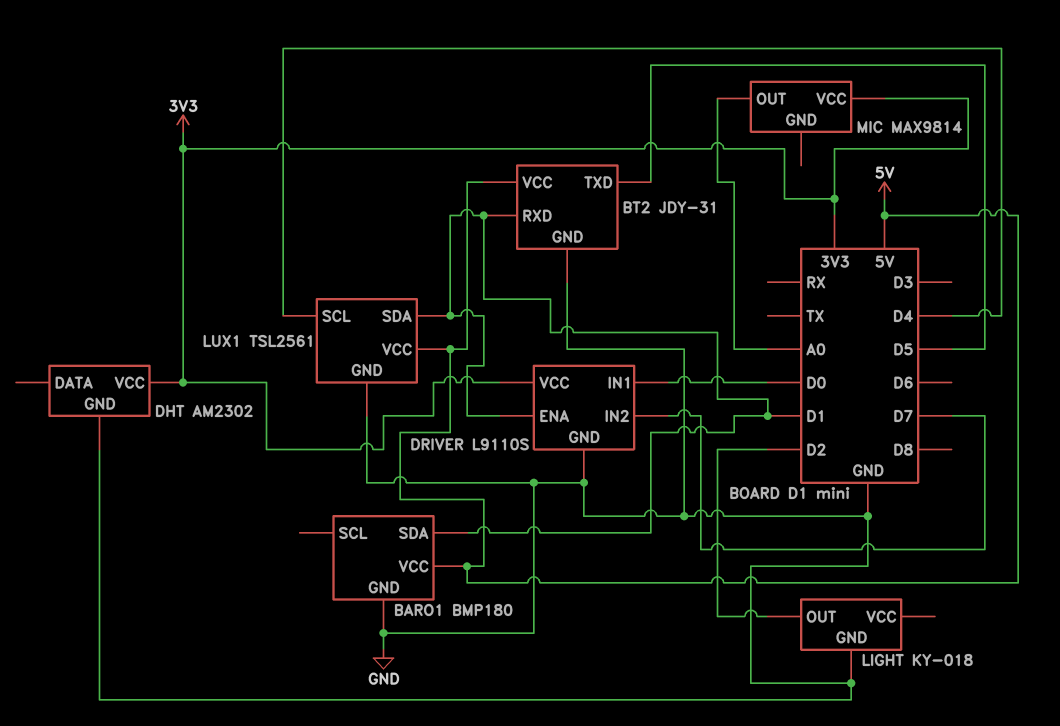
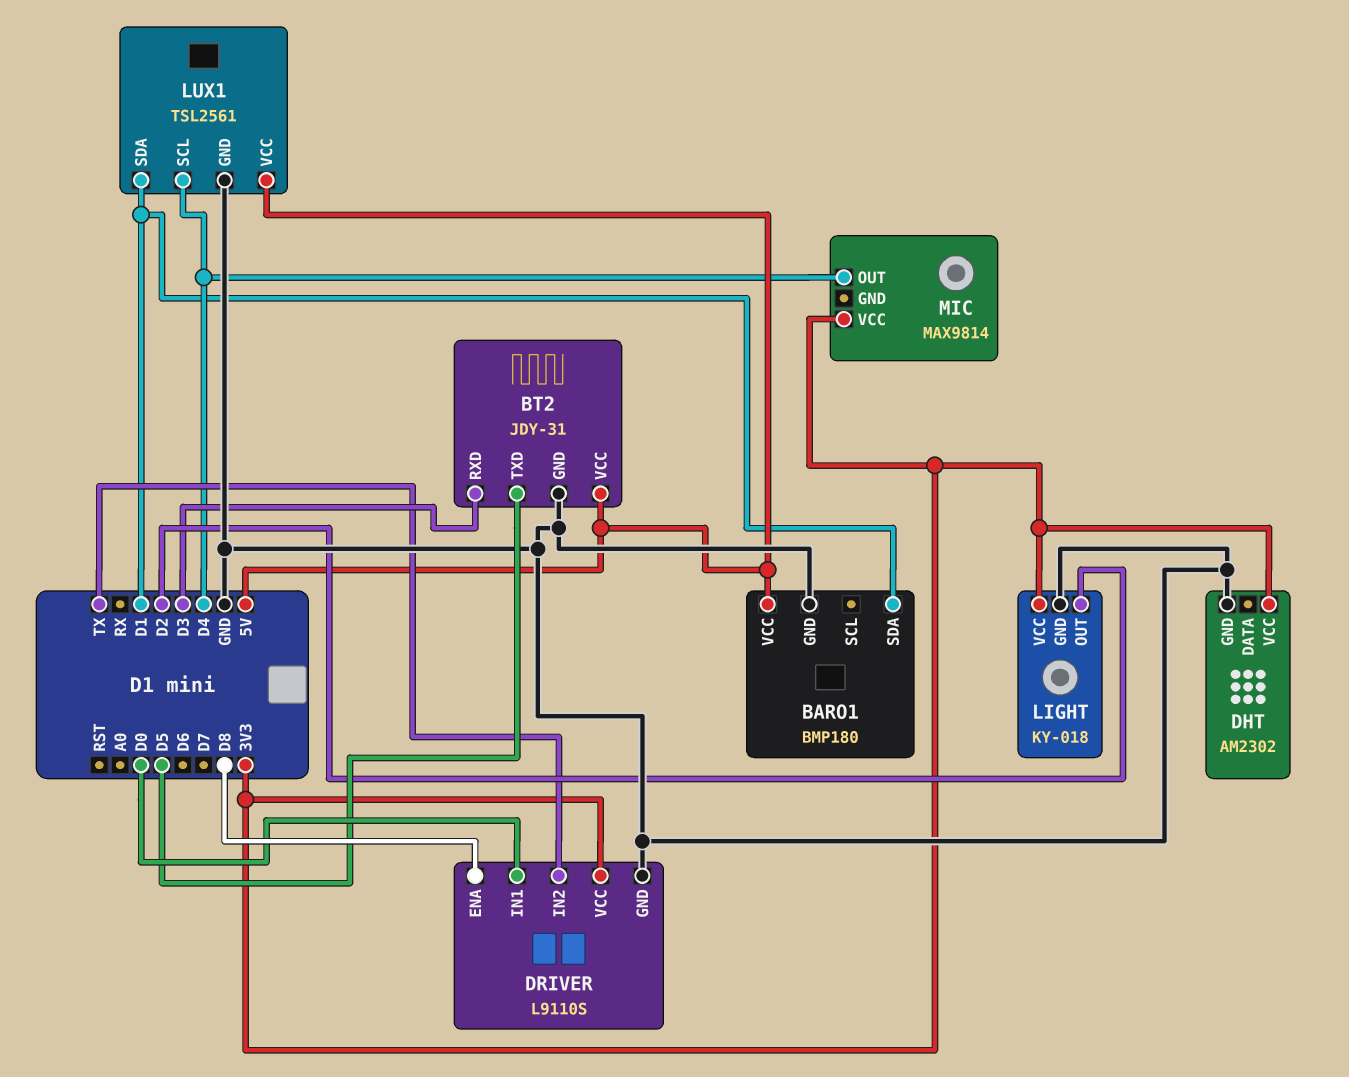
BT2 pin RXD: D1 -> D3
DRIVER pin ENA: D1 -> D8
DRIVER pin IN2: D7 -> TX
LIGHT pin VCC: none -> 3V3
MIC pin OUT: A0 -> D4

